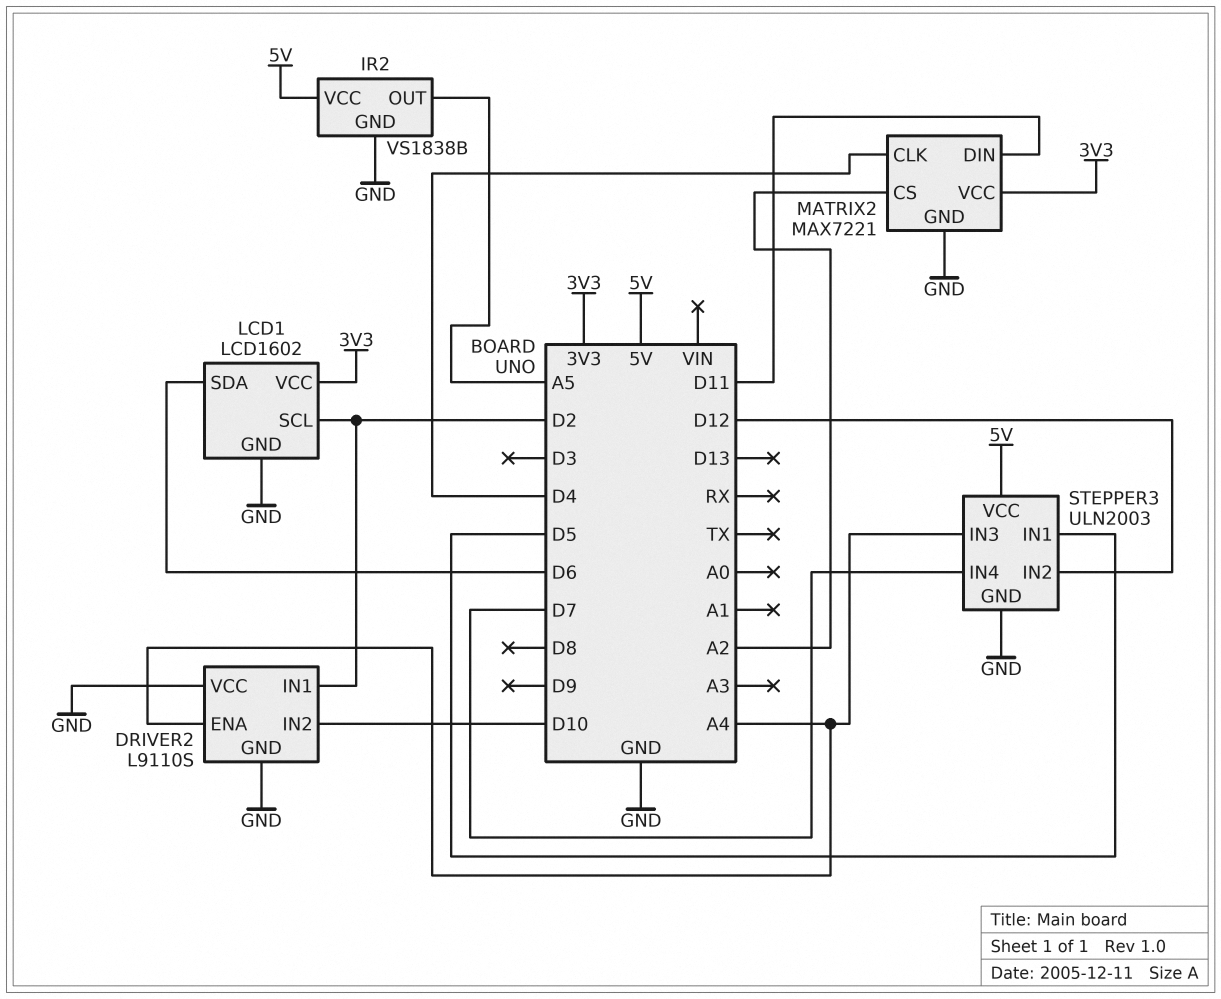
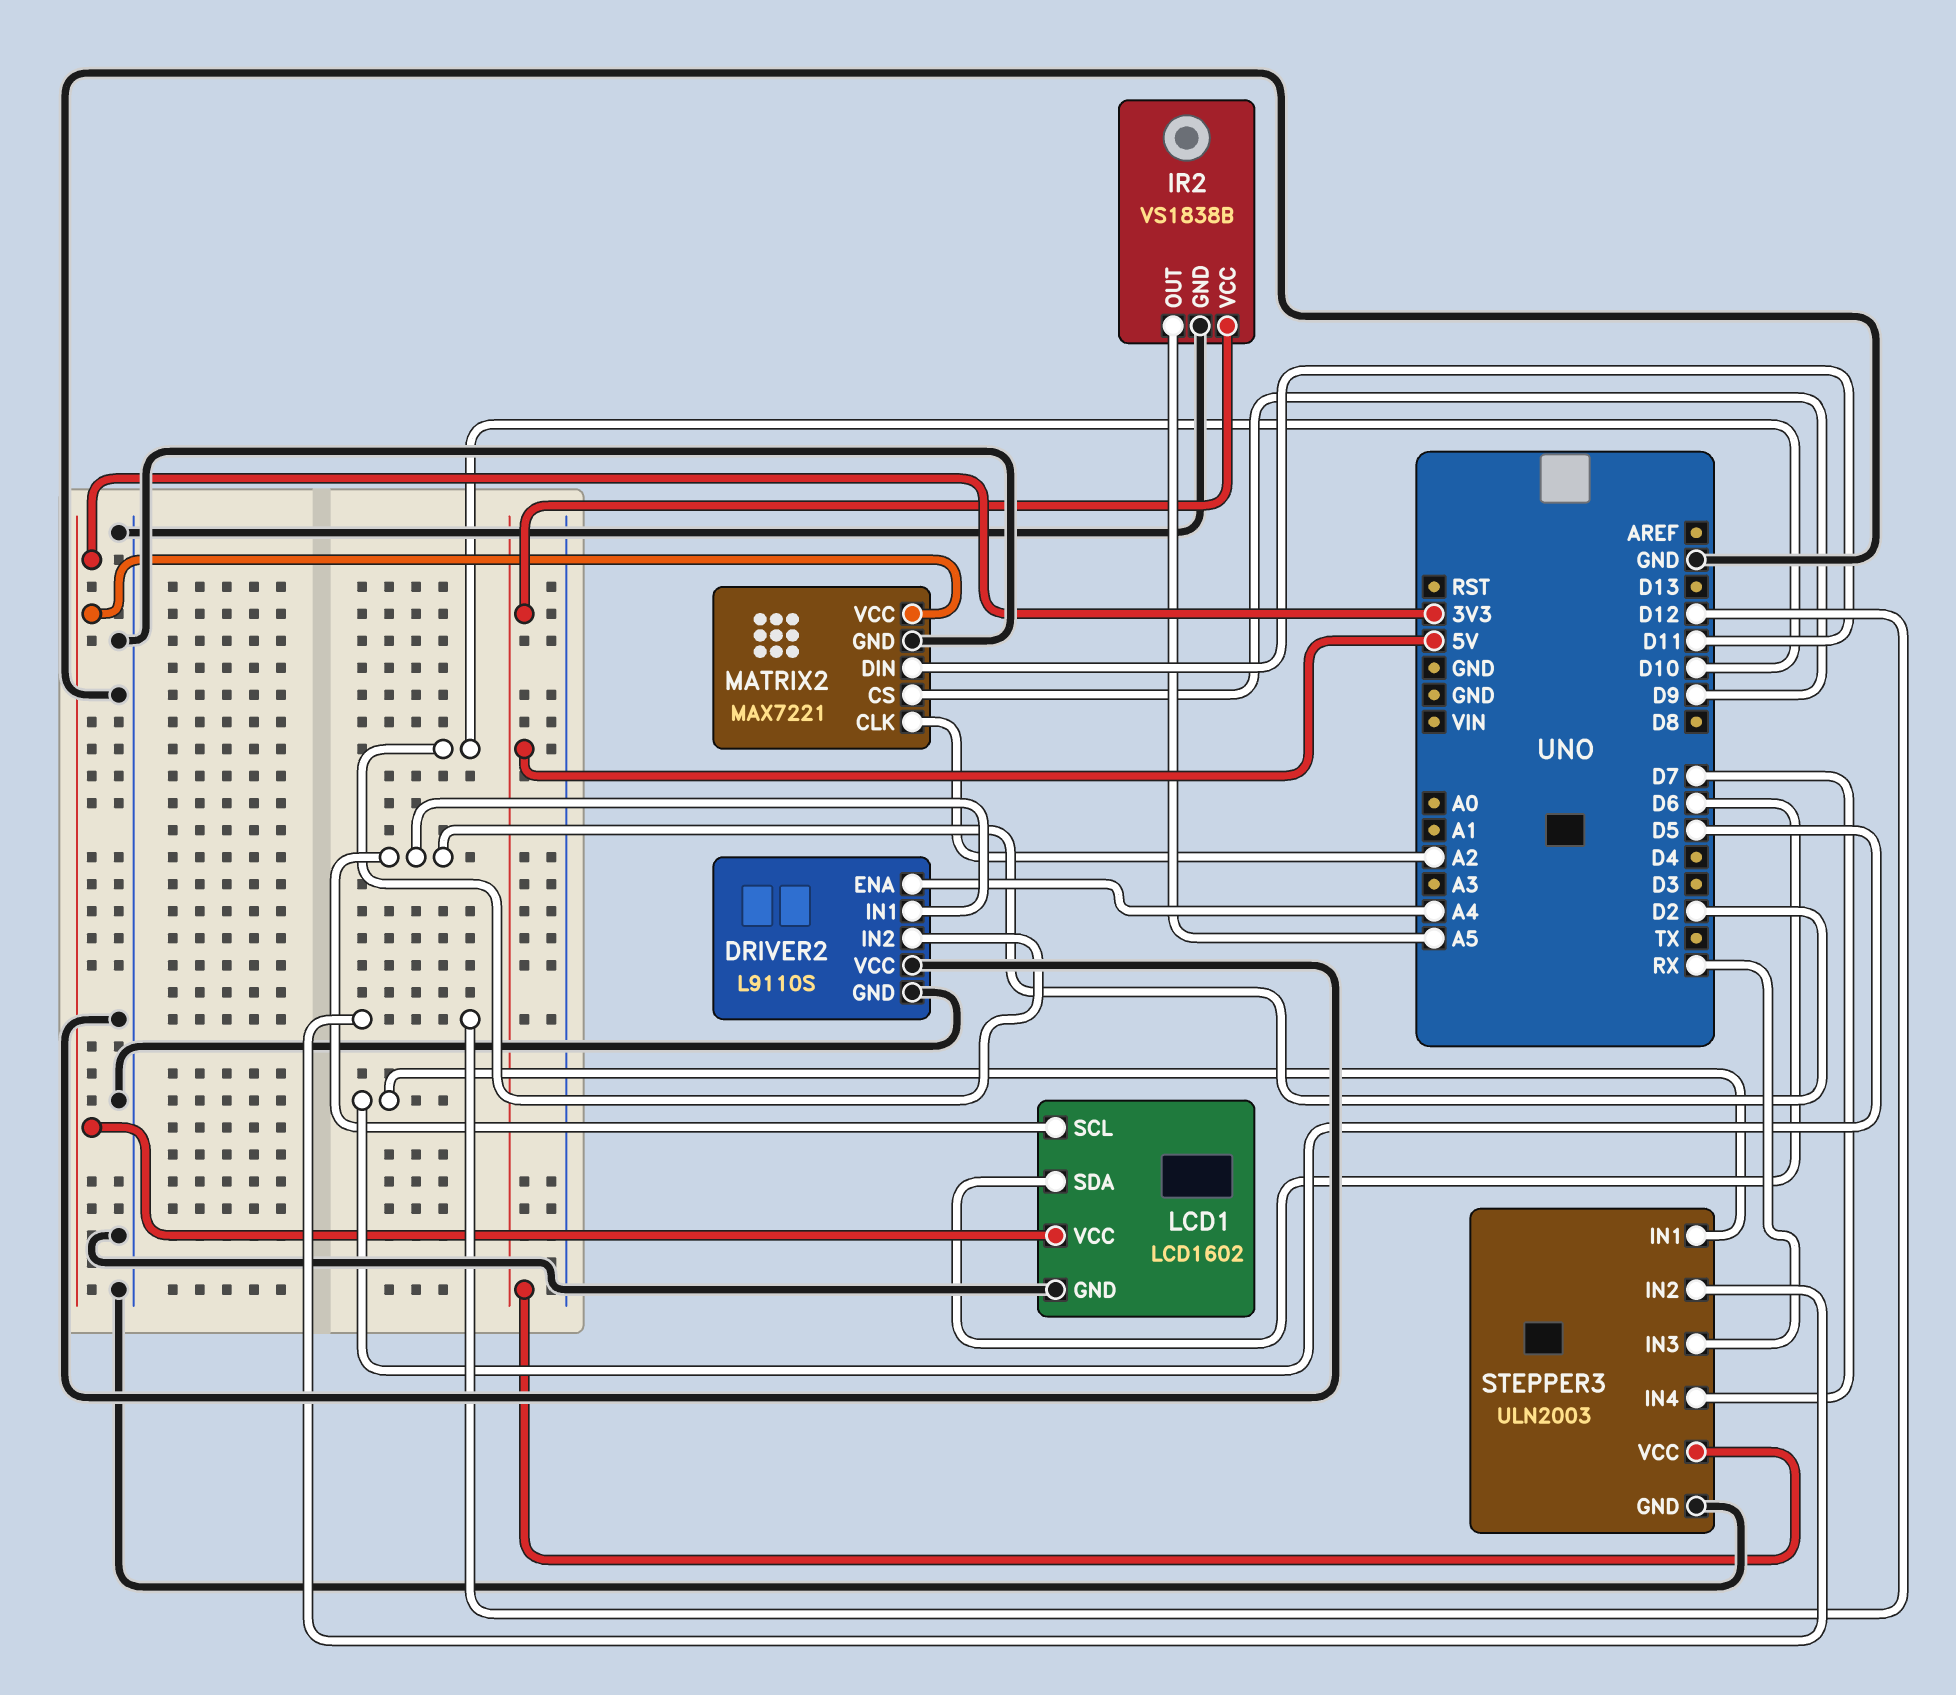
MATRIX2 pin CLK: D4 -> A2
MATRIX2 pin CS: A2 -> D9
STEPPER3 pin IN3: A4 -> RX

